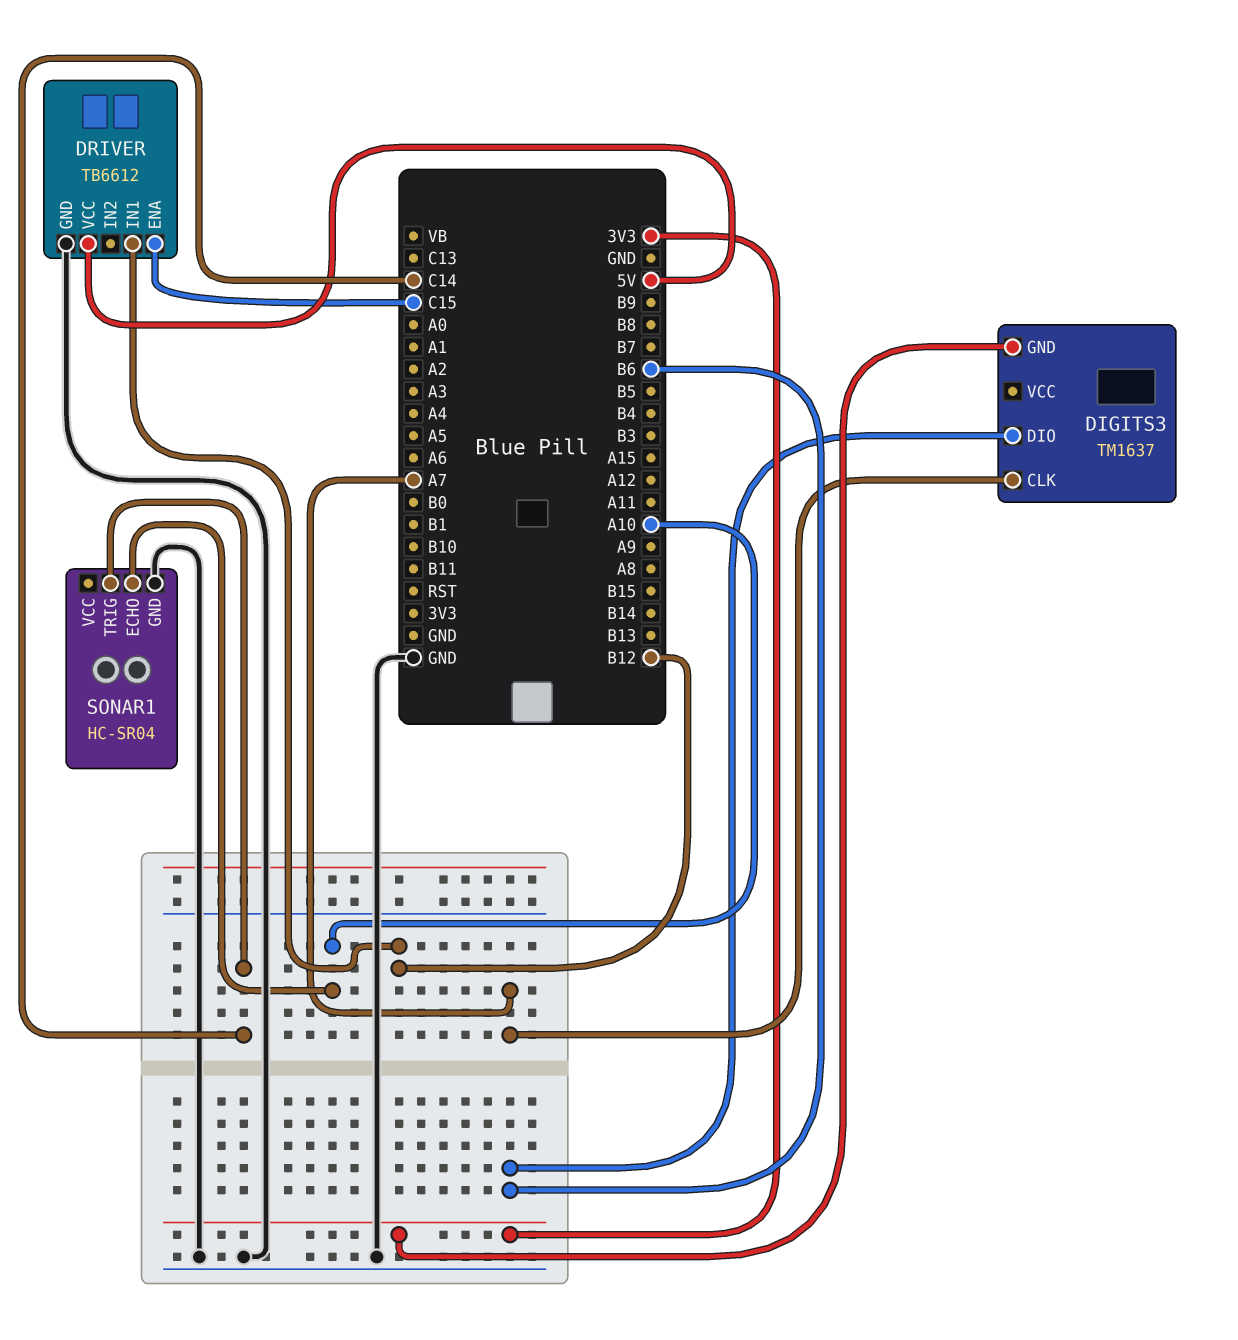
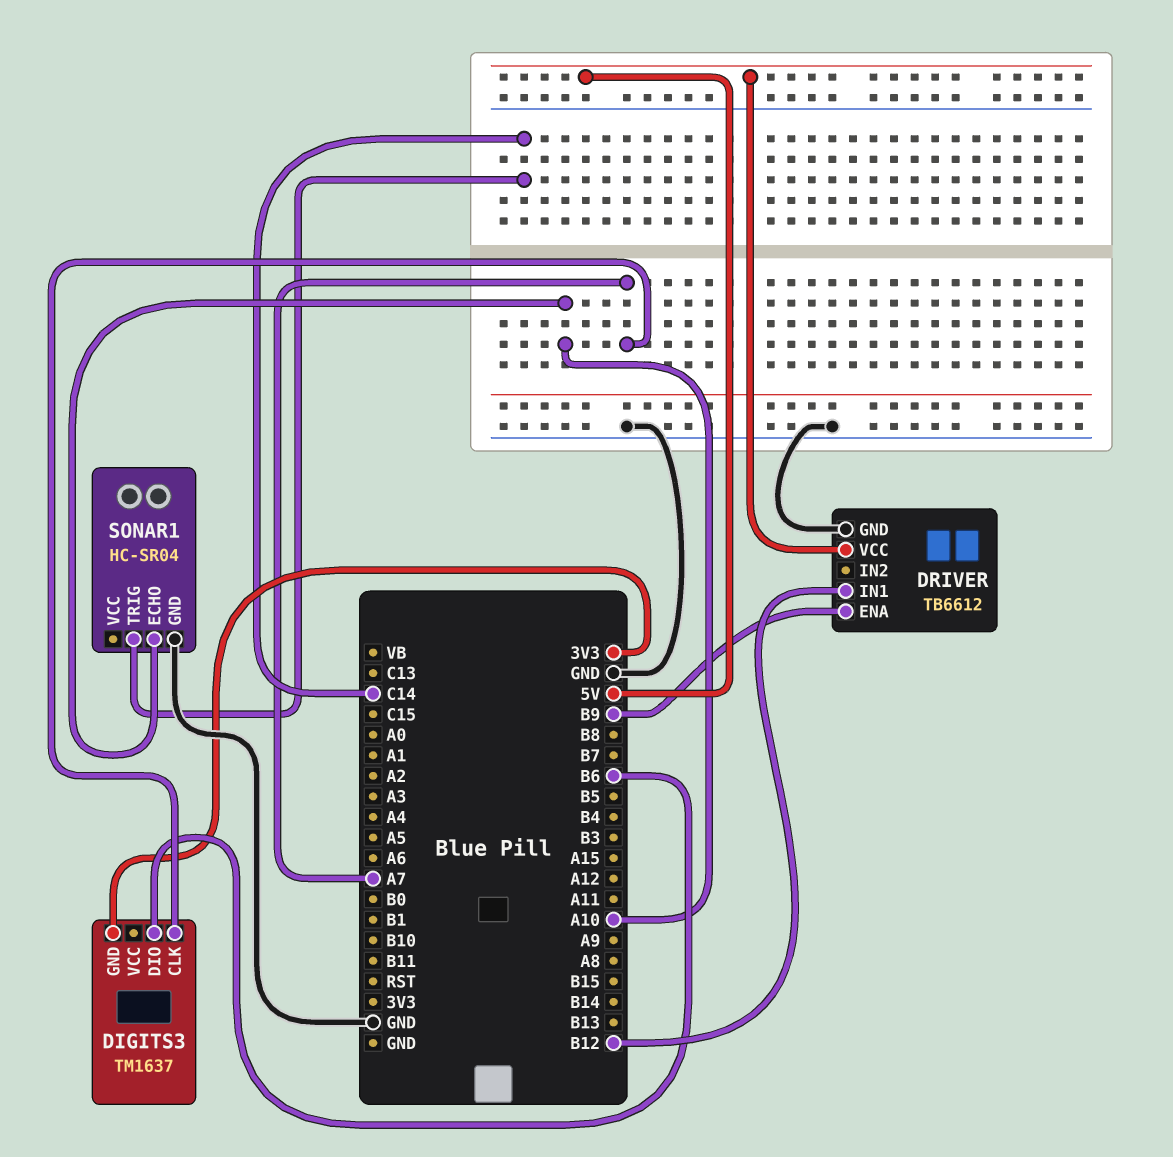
DRIVER pin ENA: C15 -> B9

